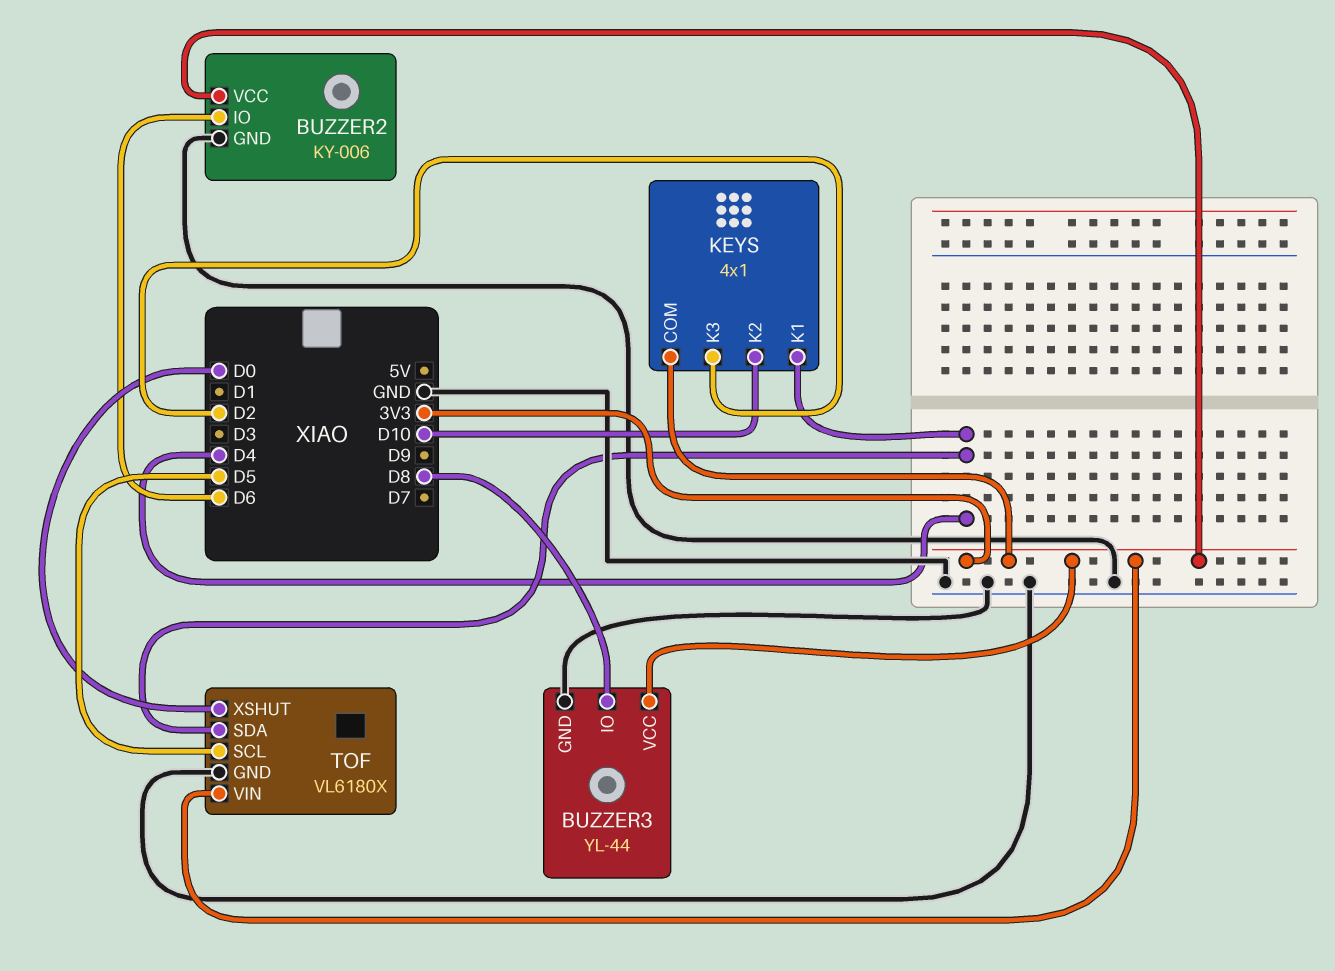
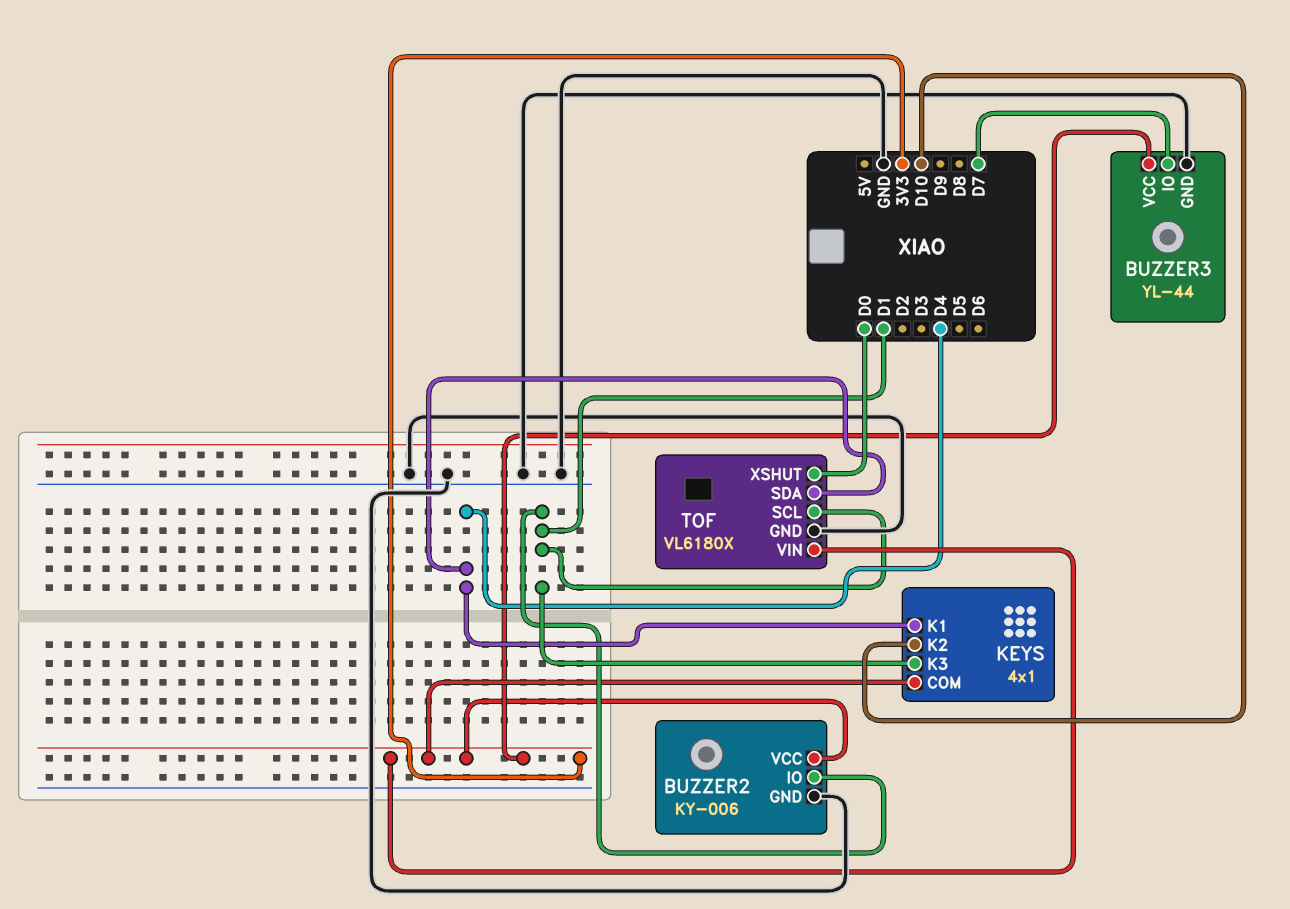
BUZZER2 pin IO: D6 -> D1
BUZZER3 pin IO: D8 -> D7
KEYS pin K3: D2 -> D1
TOF pin SCL: D5 -> D1

